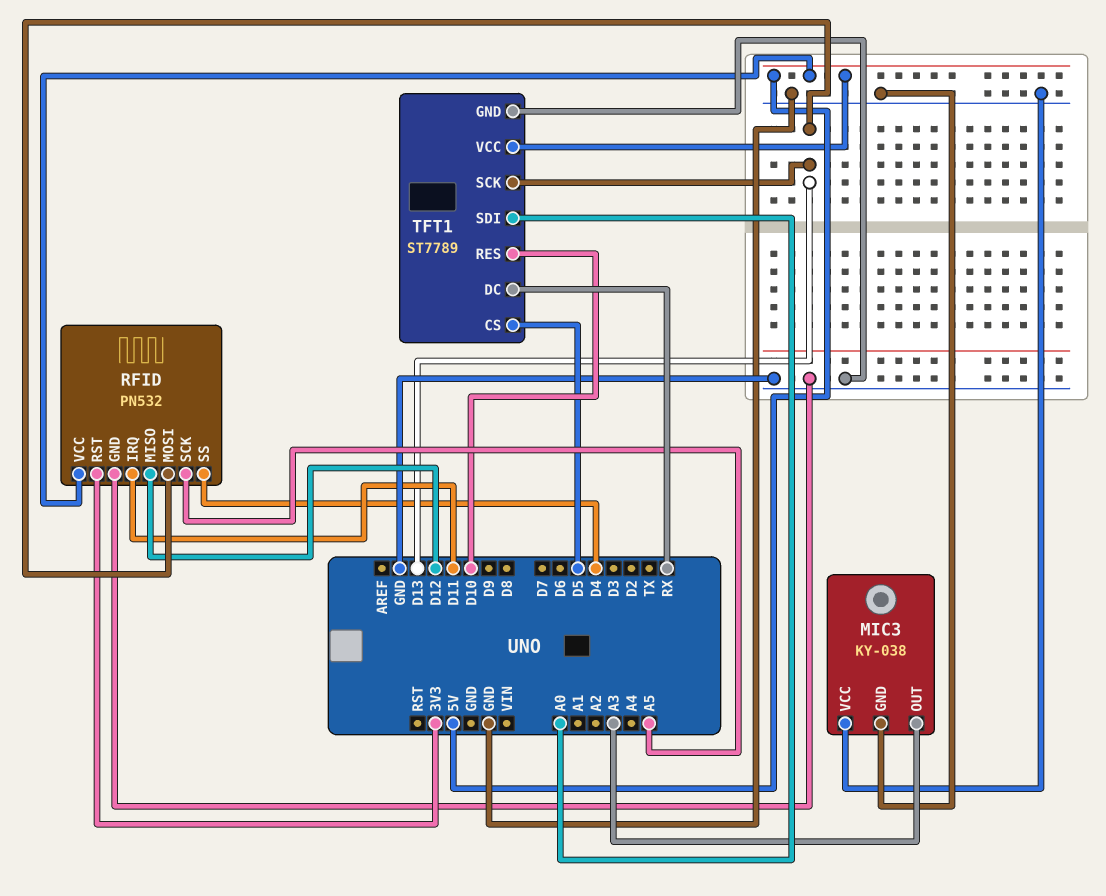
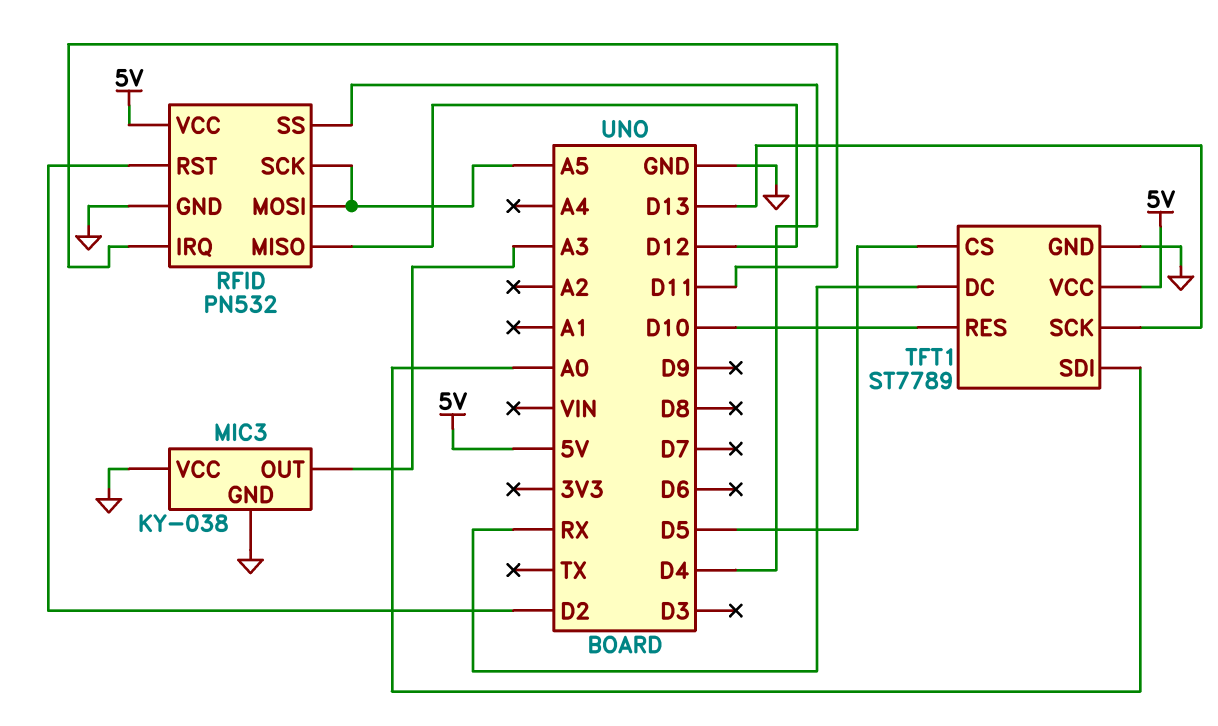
RFID pin MOSI: D13 -> A5
RFID pin RST: 3V3 -> D2

